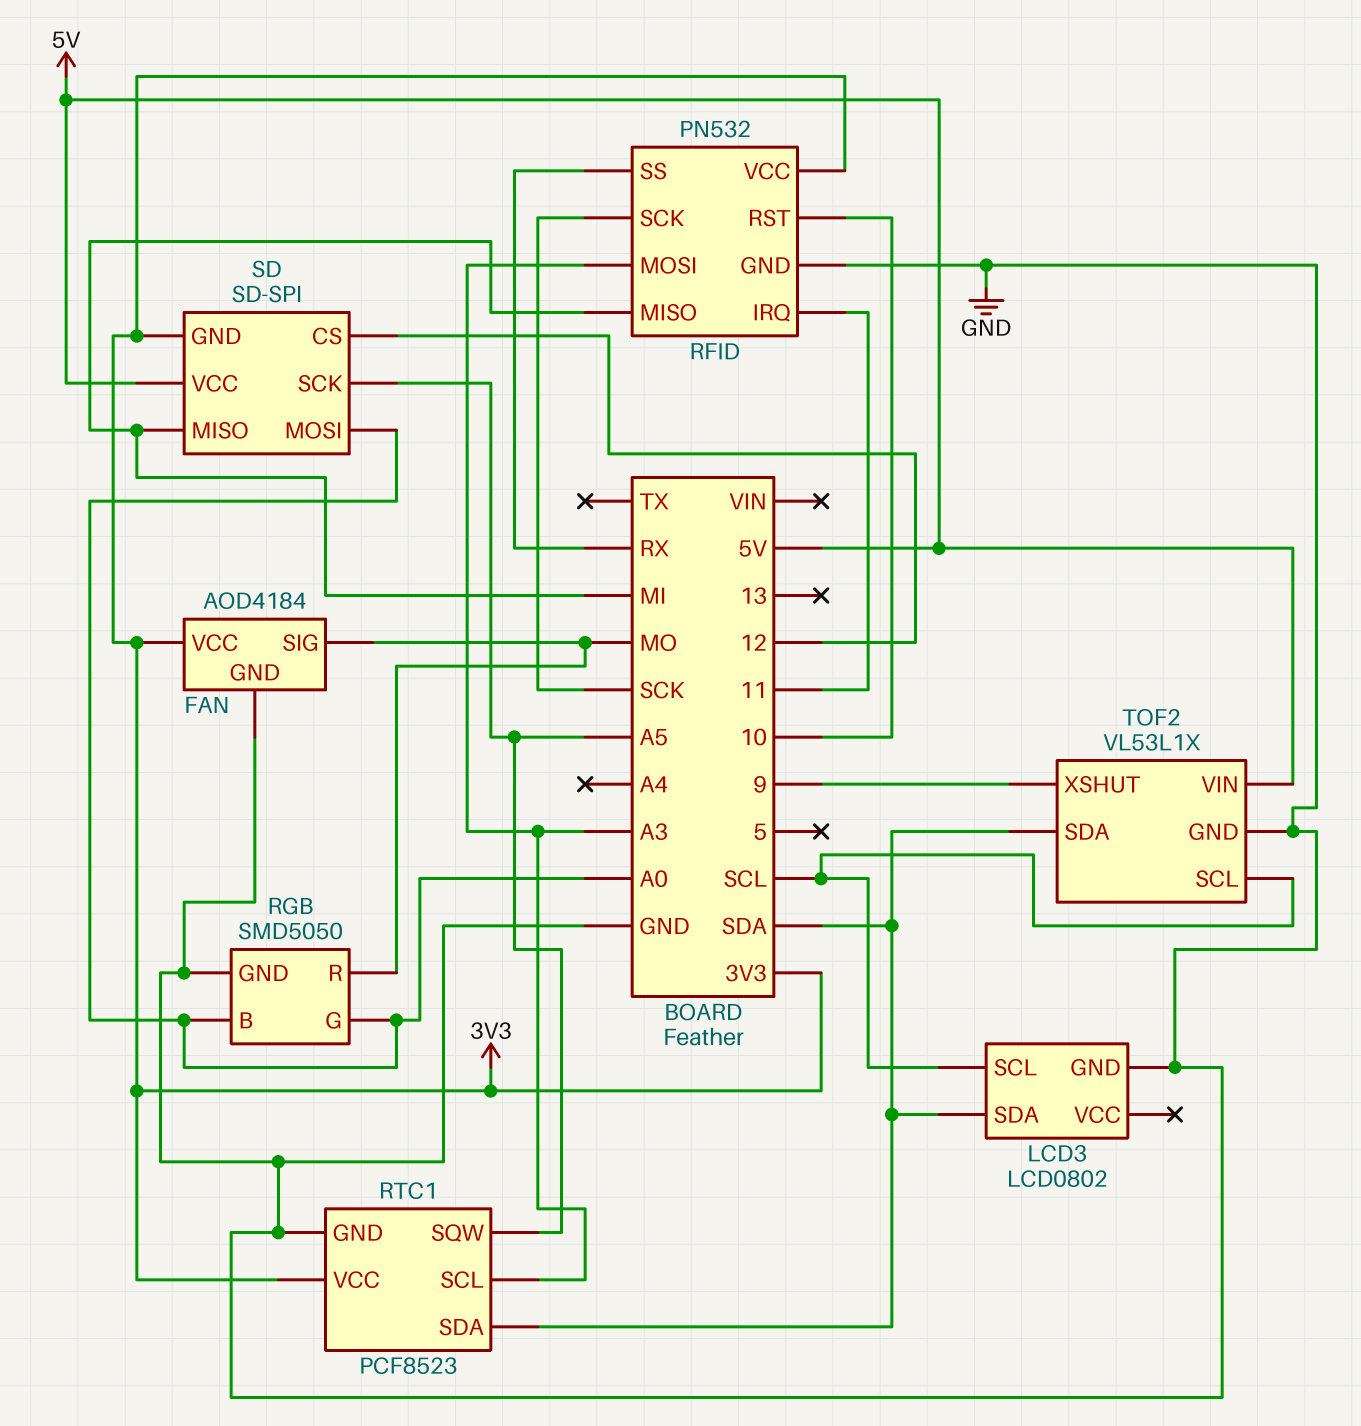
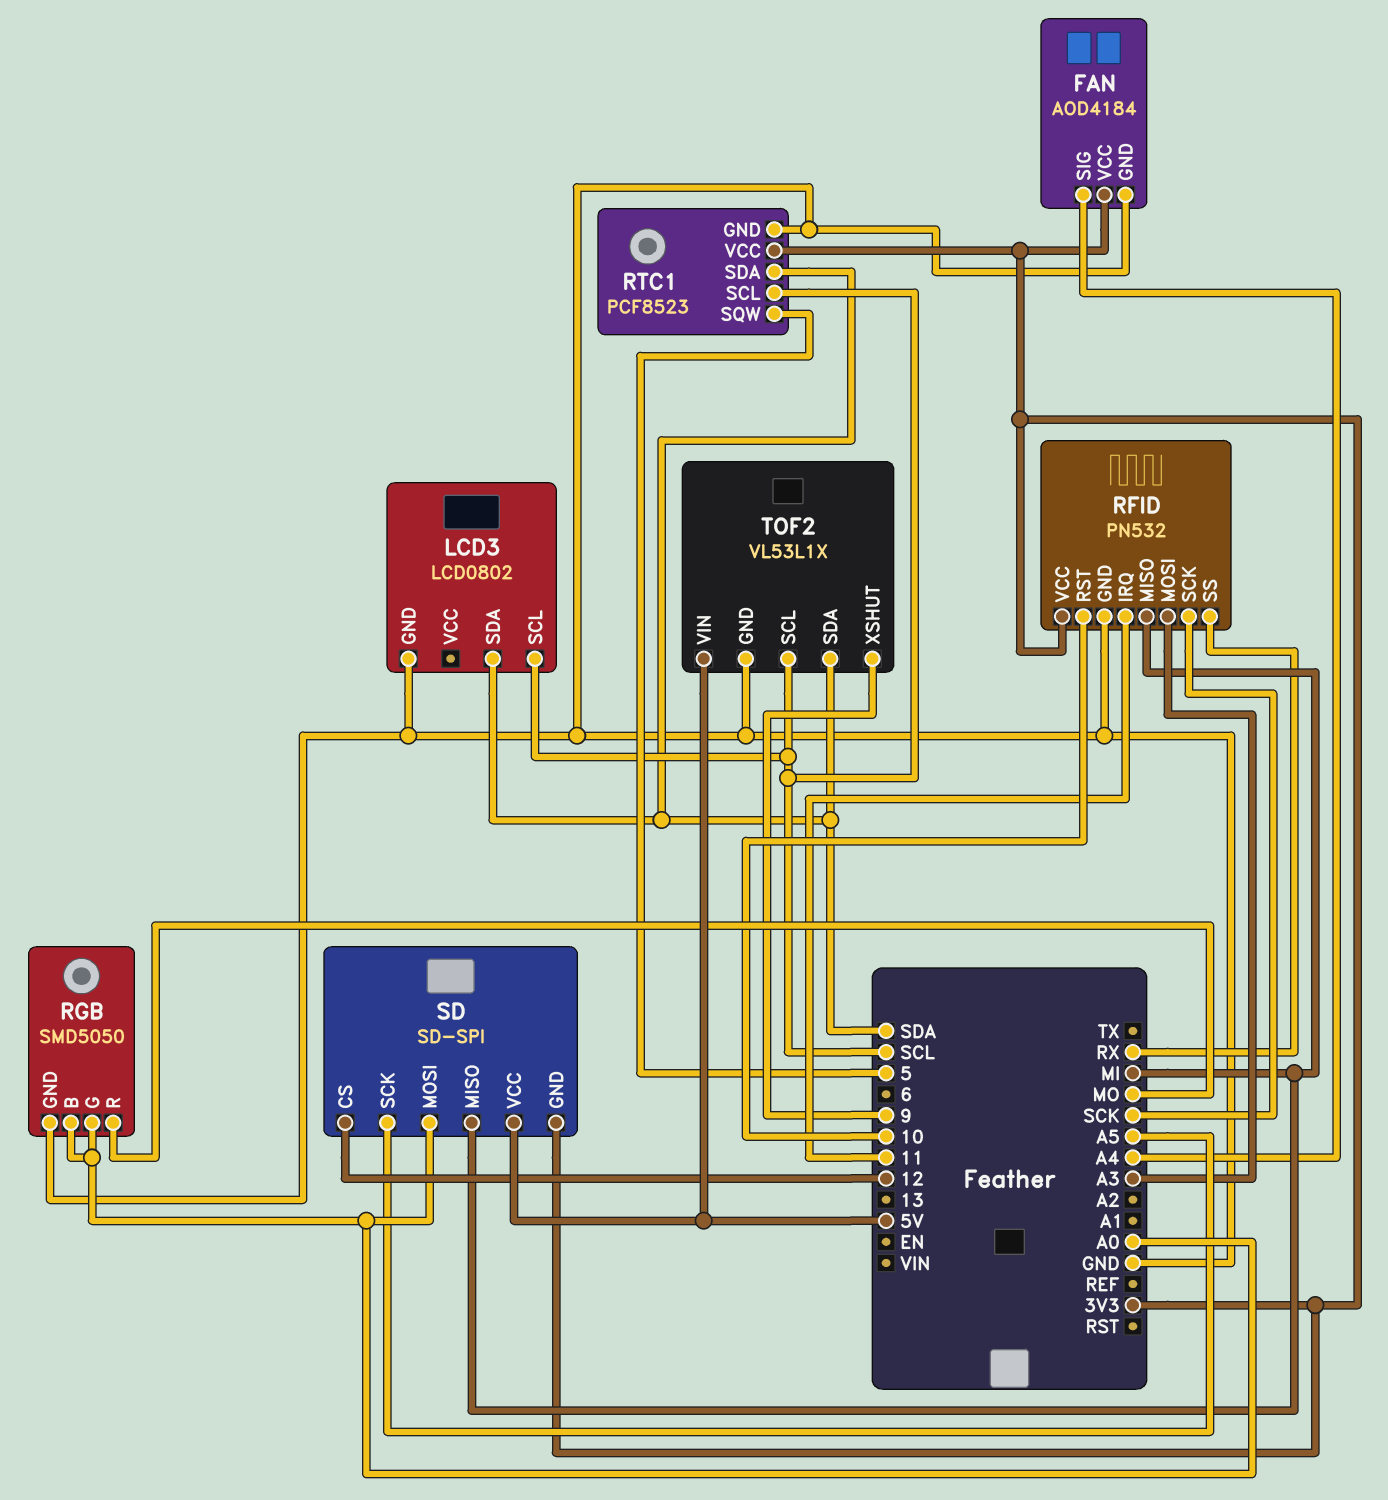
FAN pin SIG: MO -> A4
RTC1 pin SCL: A3 -> SCL
RTC1 pin SQW: A5 -> 5

